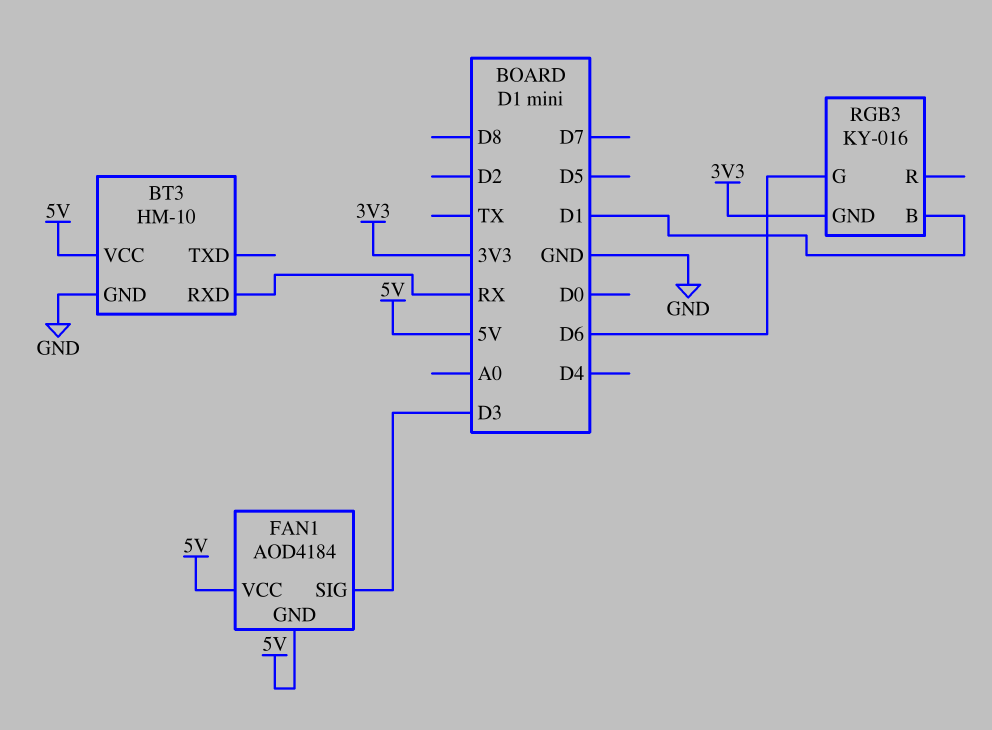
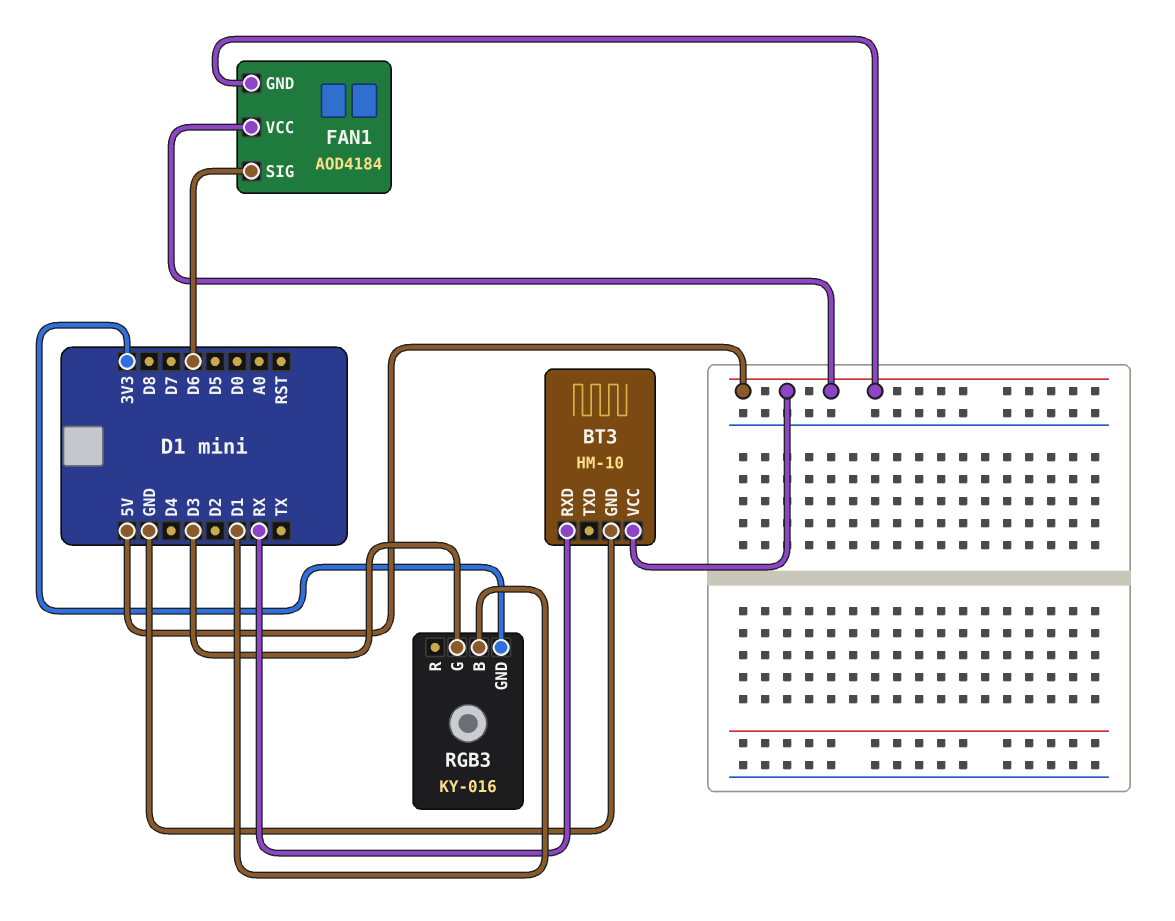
FAN1 pin SIG: D3 -> D6
RGB3 pin G: D6 -> D3

